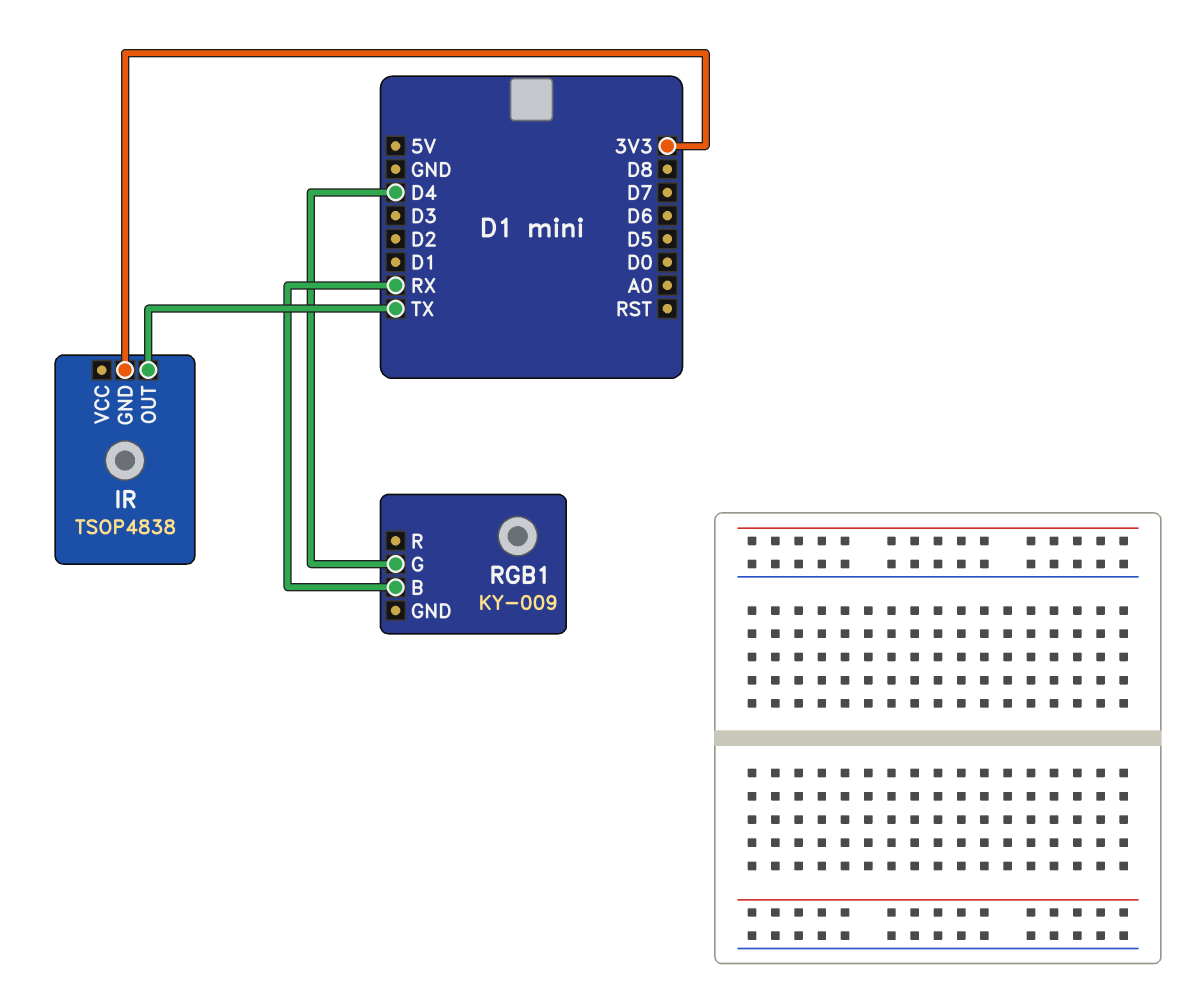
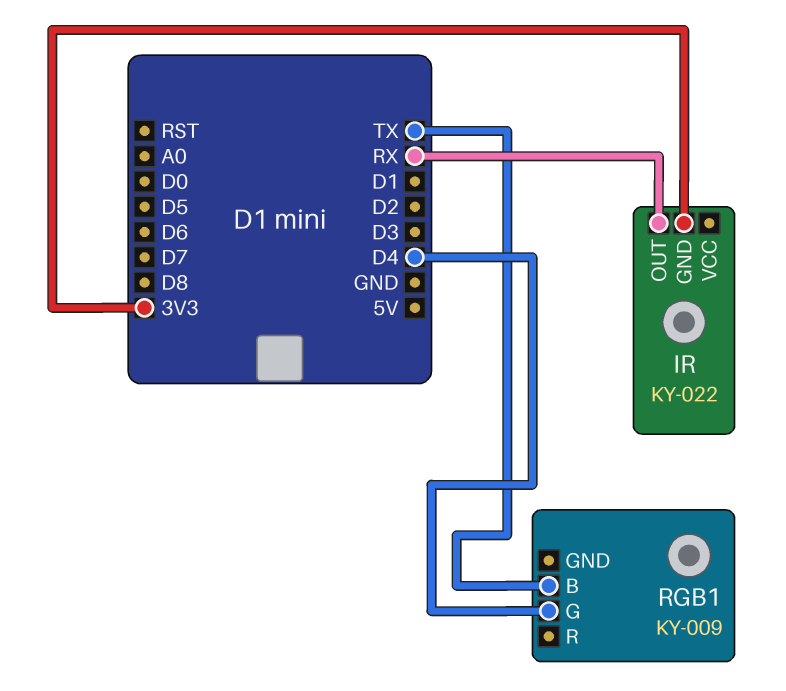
IR: TSOP4838 -> KY-022
IR pin OUT: TX -> RX
RGB1 pin B: RX -> TX

